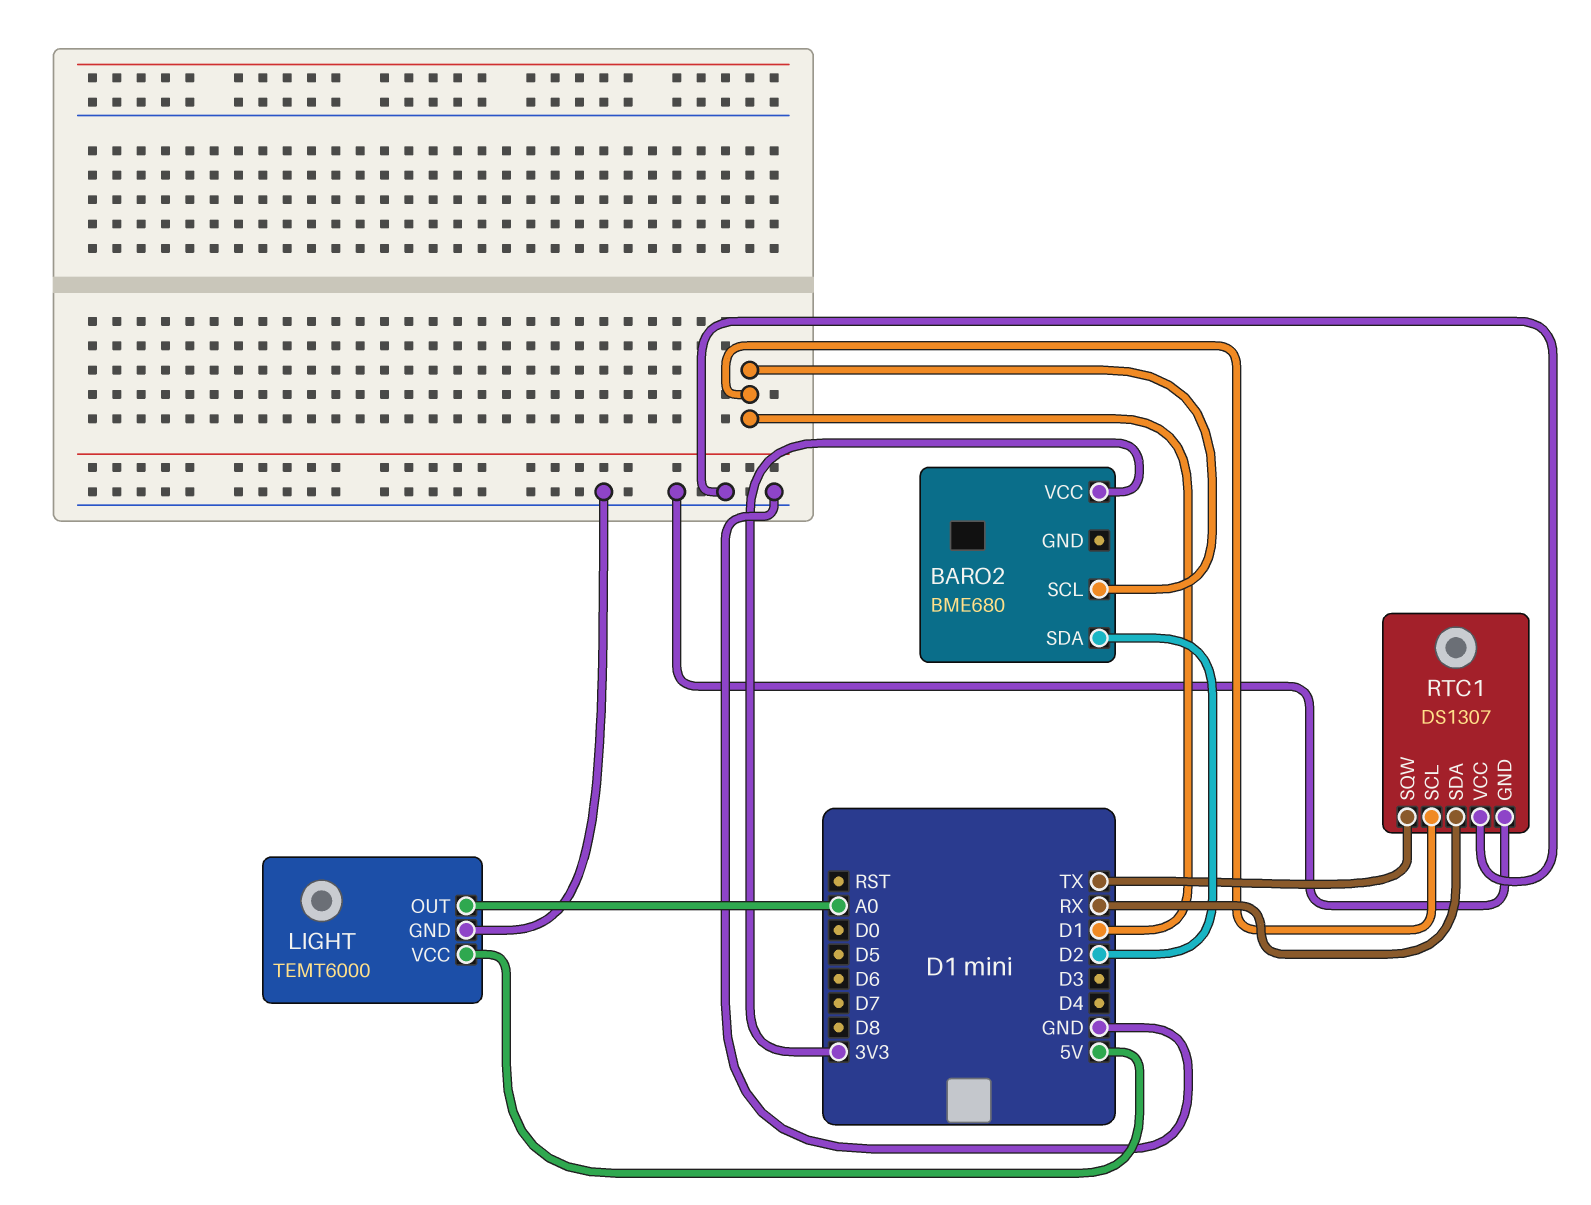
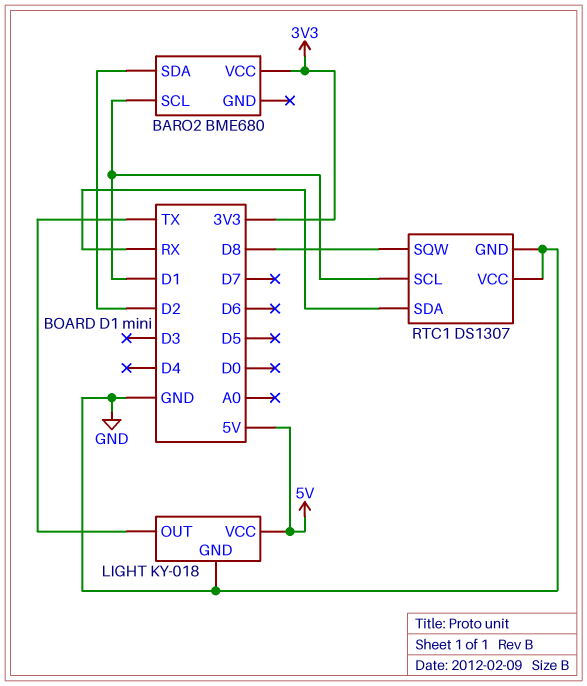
LIGHT: TEMT6000 -> KY-018
LIGHT pin OUT: A0 -> TX
RTC1 pin SQW: TX -> D8

